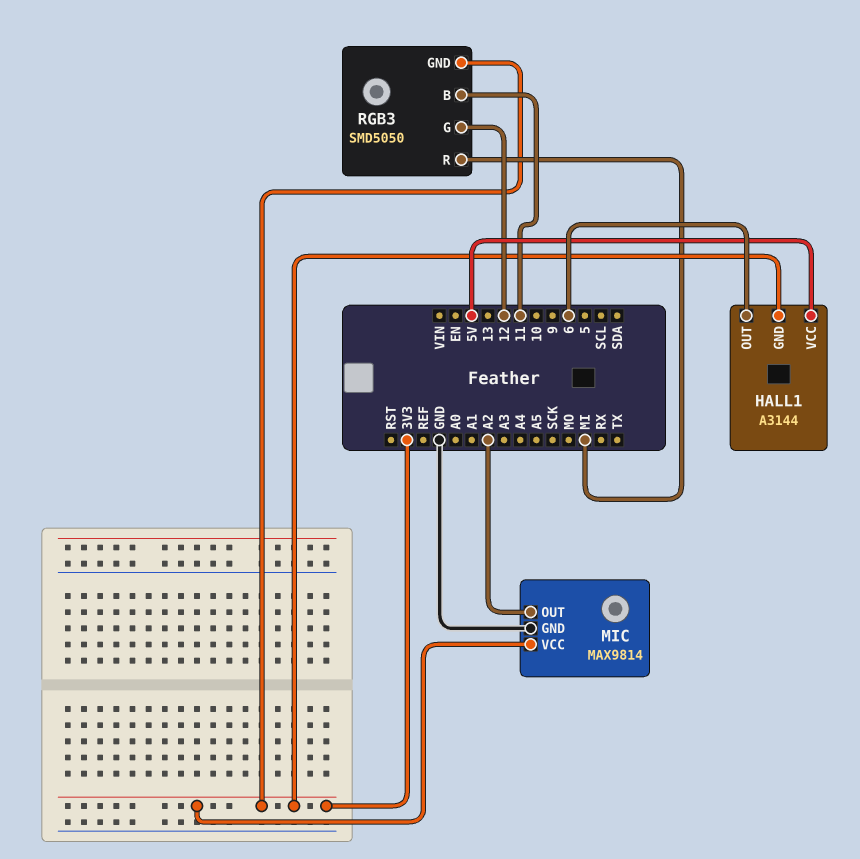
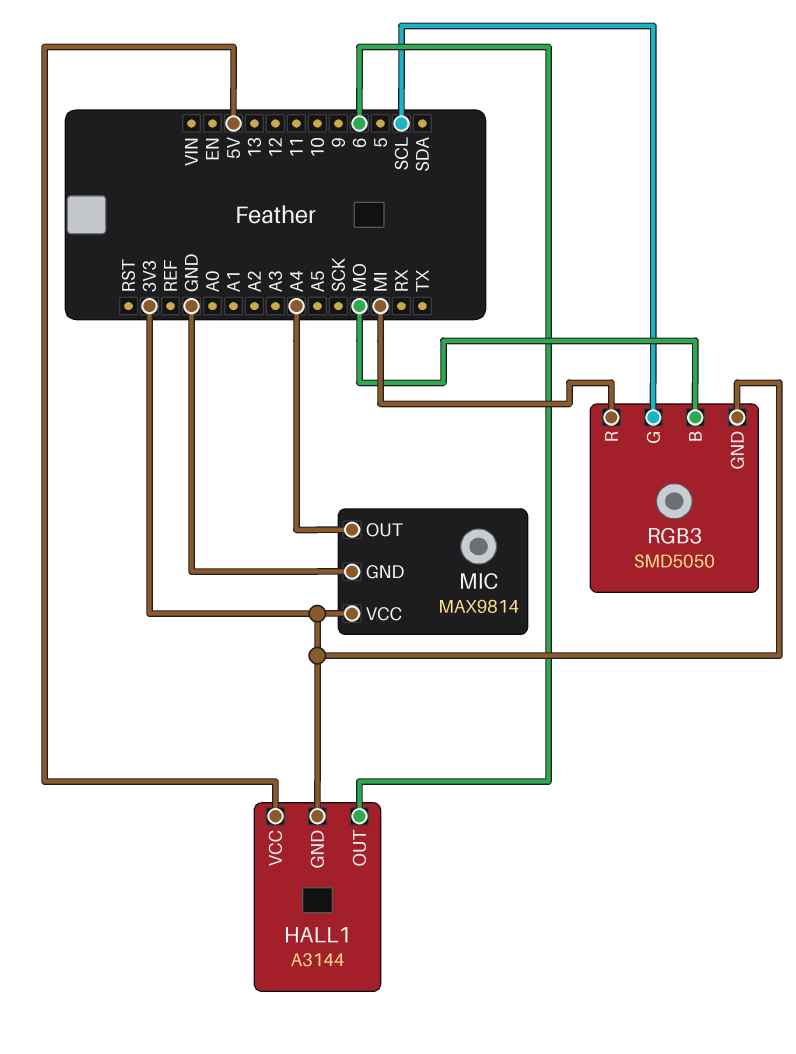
MIC pin OUT: A2 -> A4
RGB3 pin B: 11 -> MO
RGB3 pin G: 12 -> SCL

